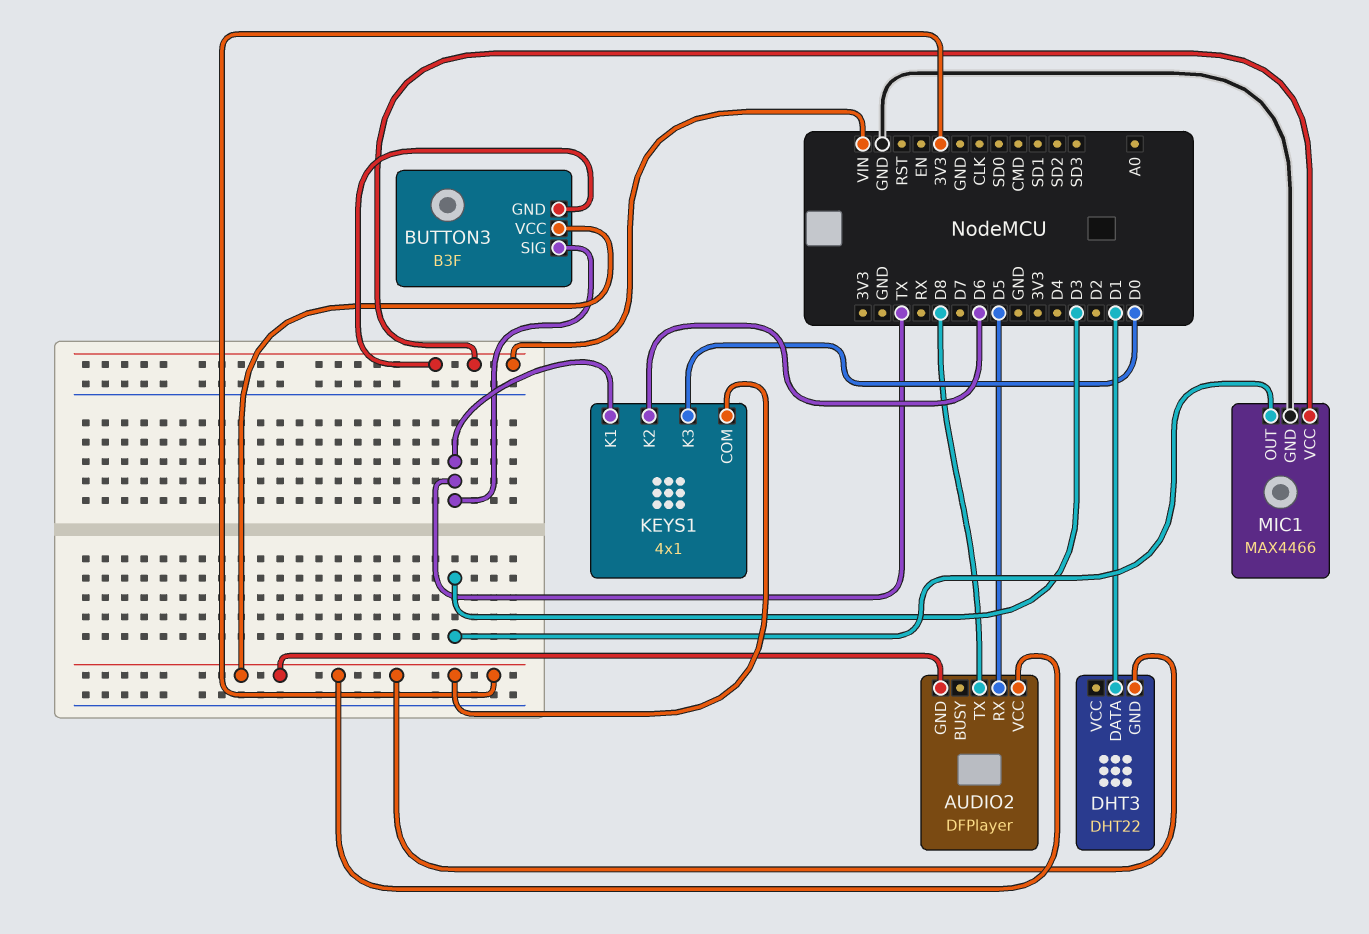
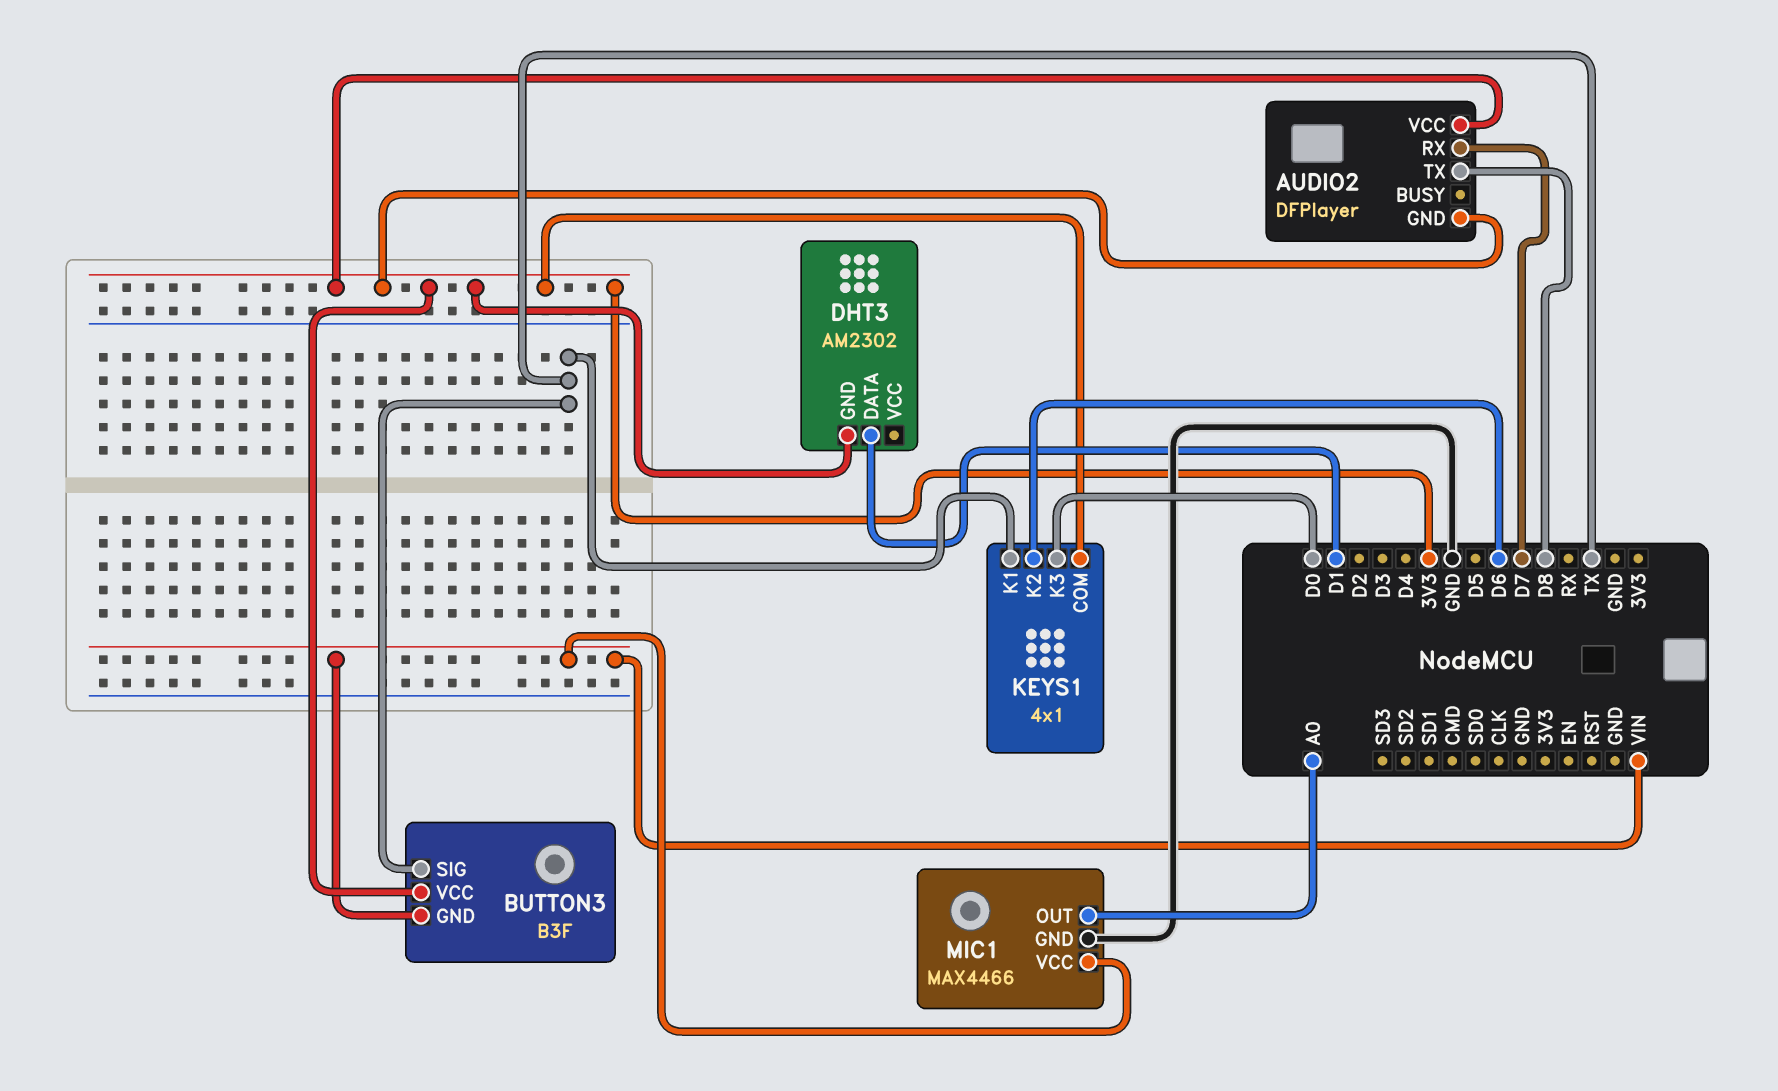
AUDIO2 pin RX: D5 -> D7
DHT3: DHT22 -> AM2302
MIC1 pin OUT: D3 -> A0

